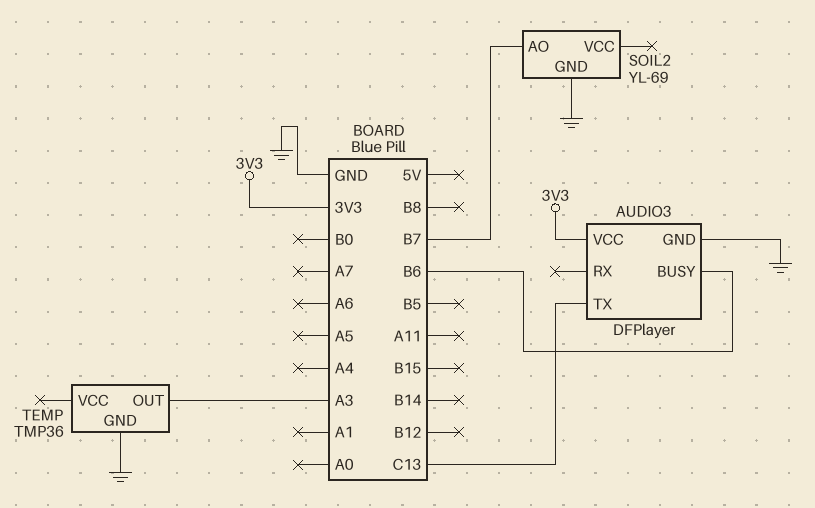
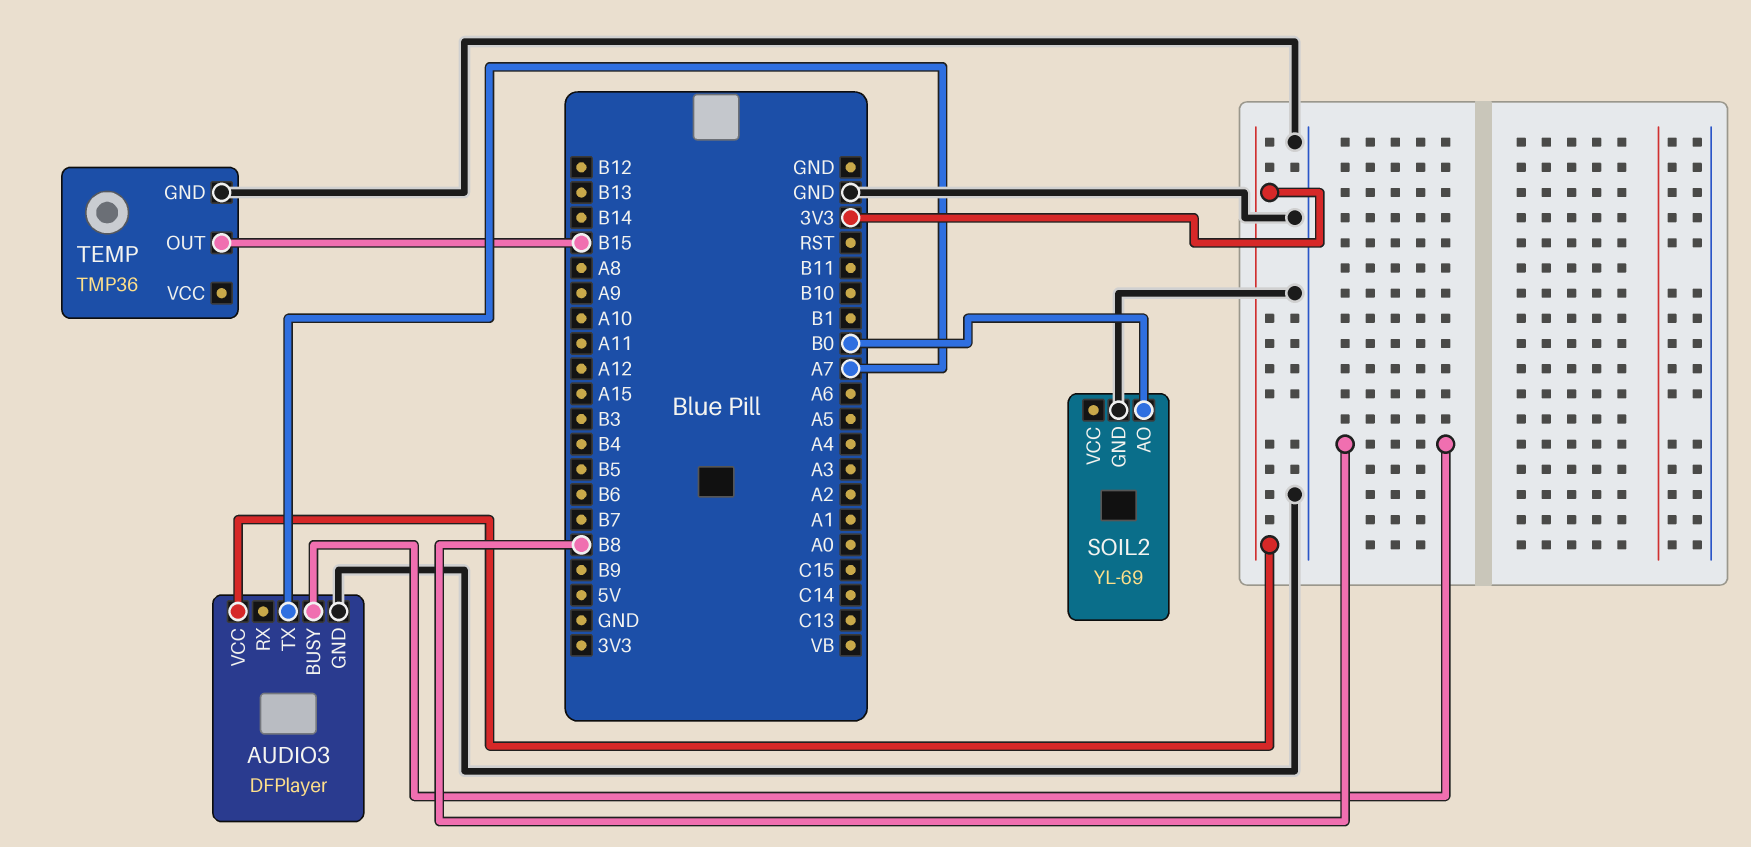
AUDIO3 pin BUSY: B6 -> B8
AUDIO3 pin TX: C13 -> A7
SOIL2 pin AO: B7 -> B0
TEMP pin OUT: A3 -> B15

